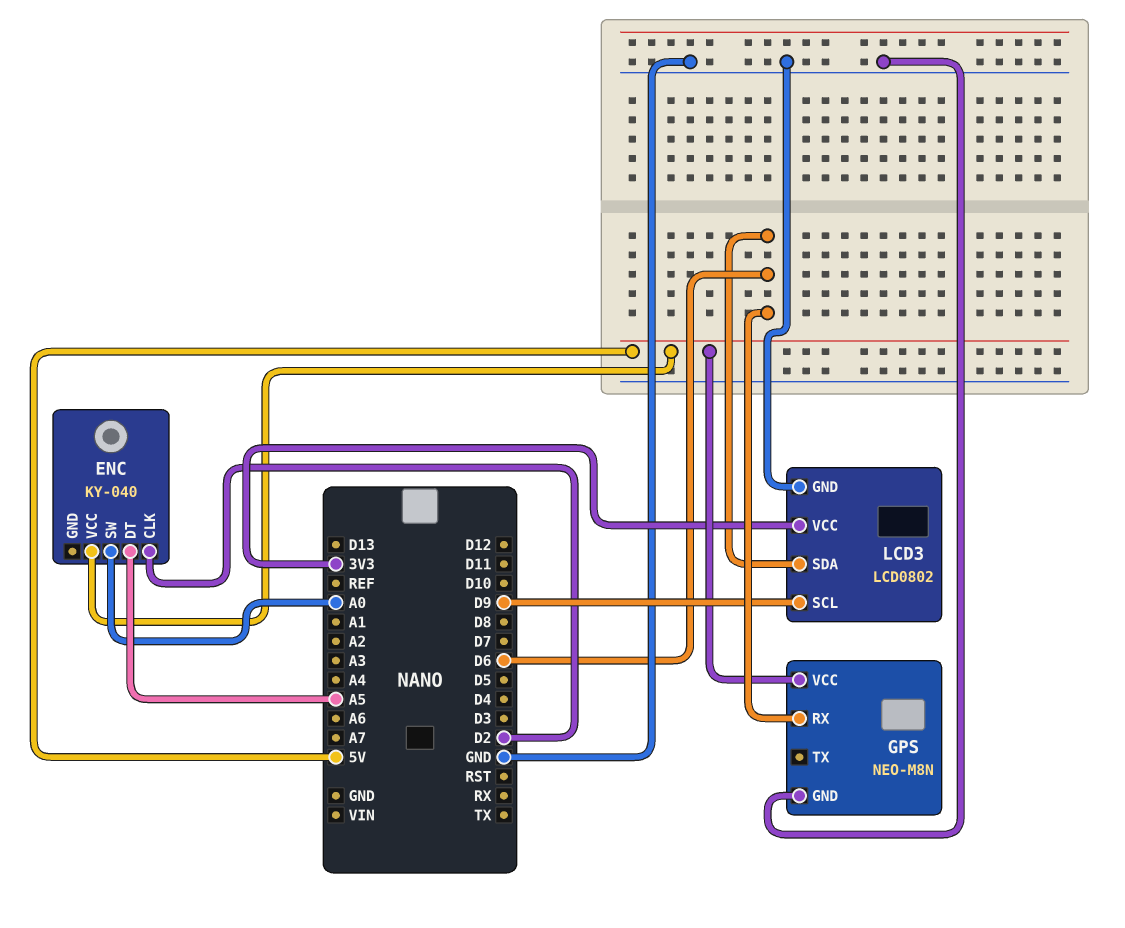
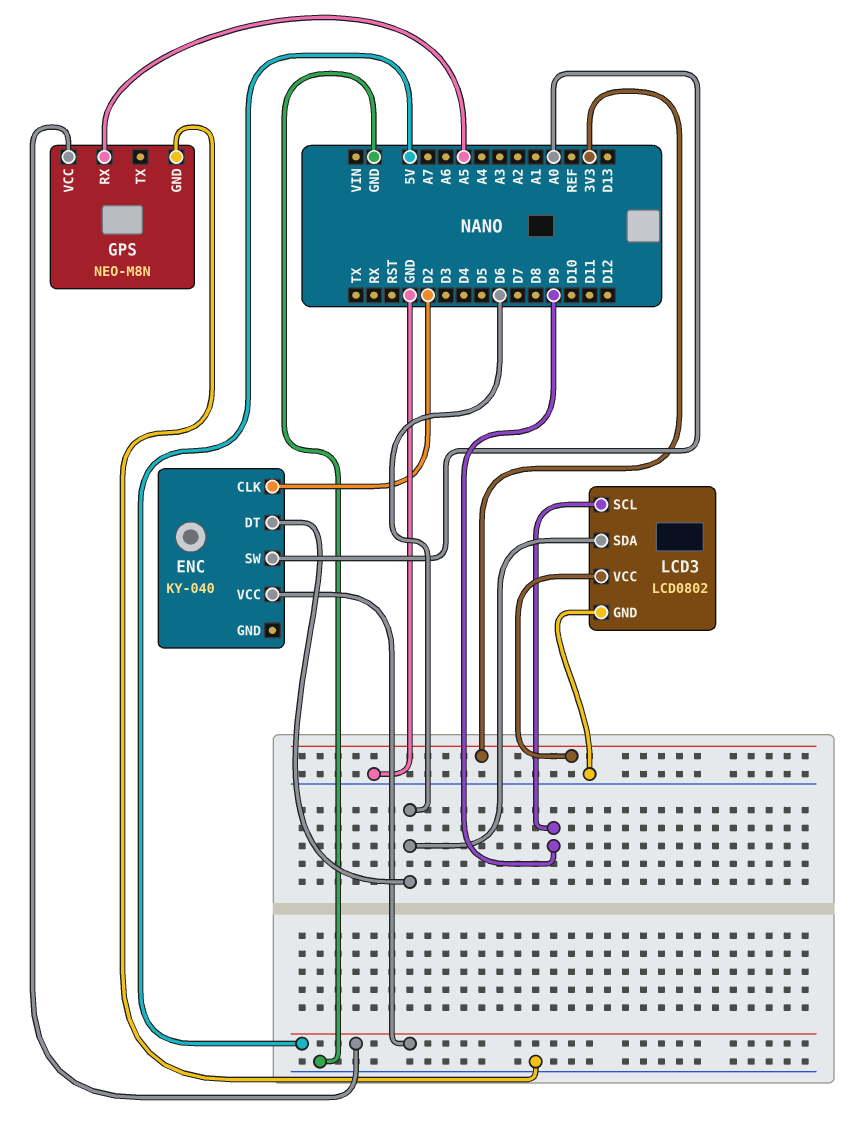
ENC pin DT: A5 -> D6
GPS pin RX: D6 -> A5

